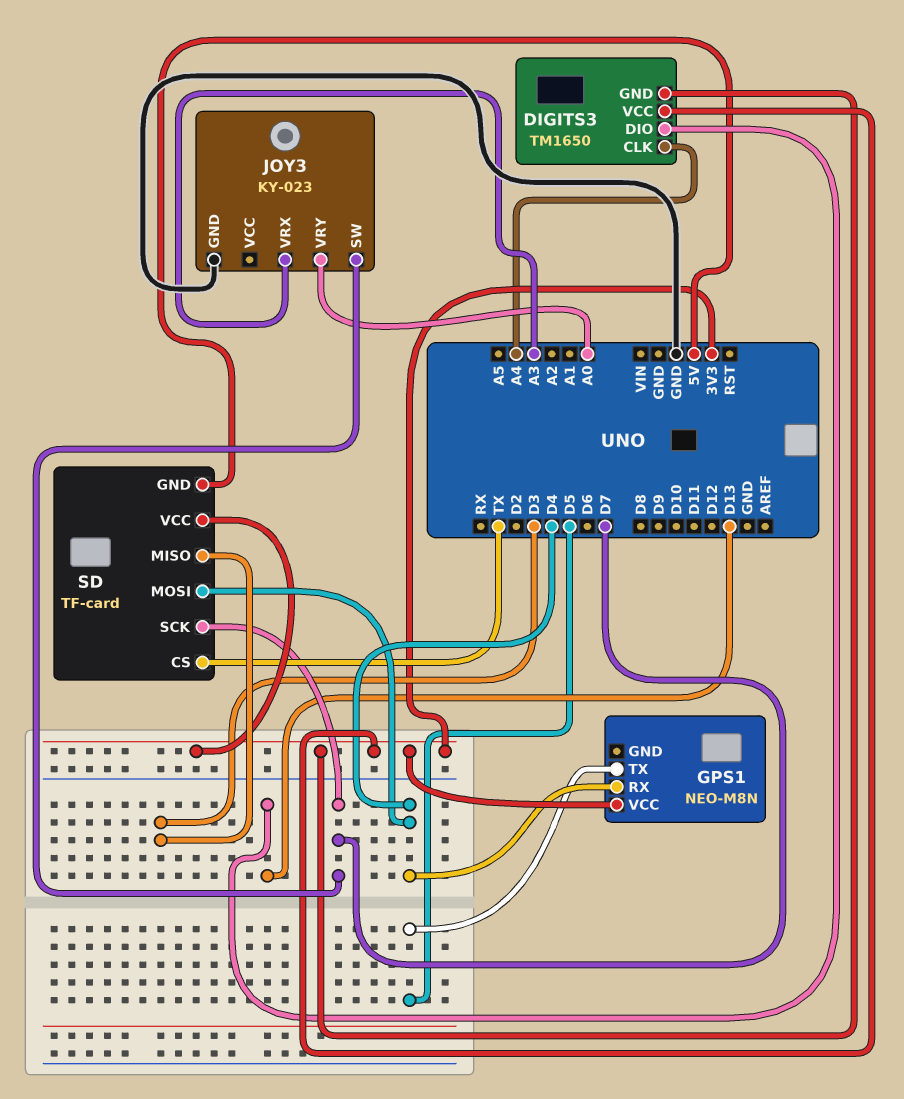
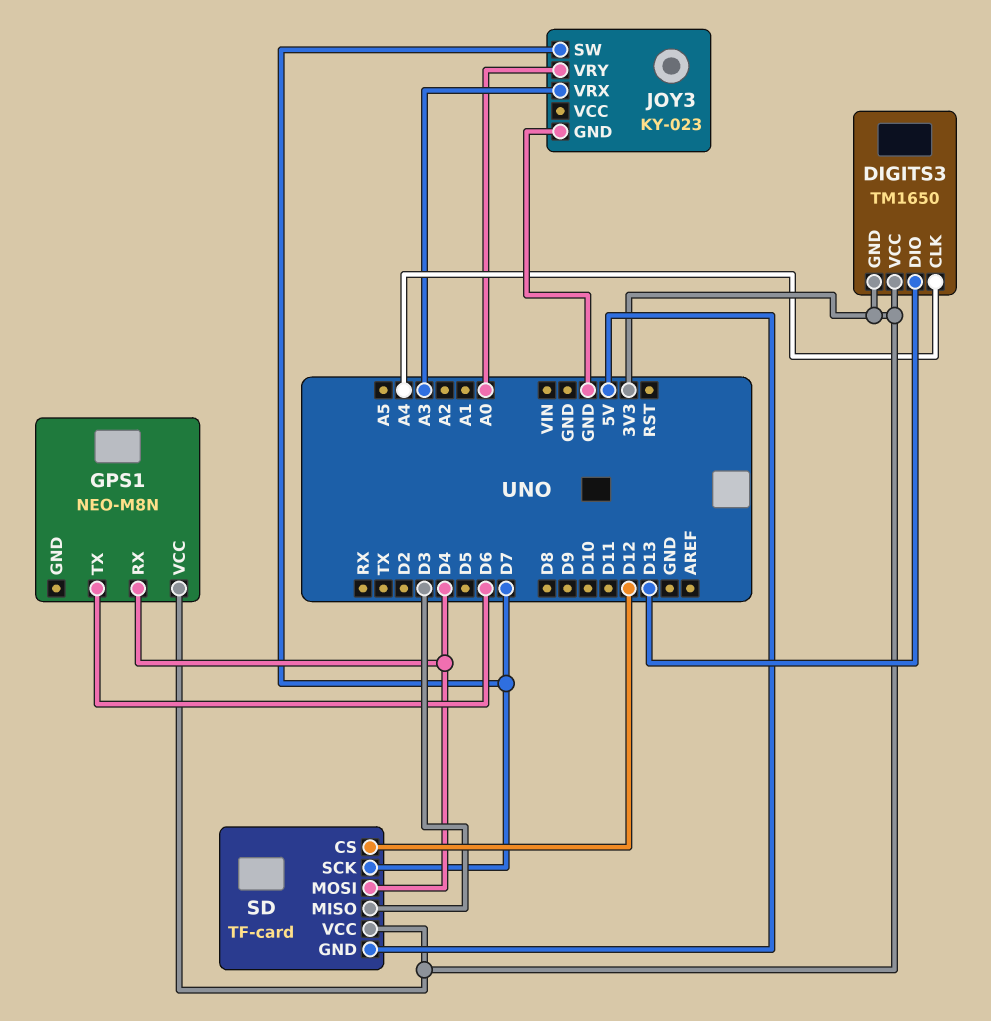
GPS1 pin TX: D5 -> D6
SD pin CS: TX -> D12

